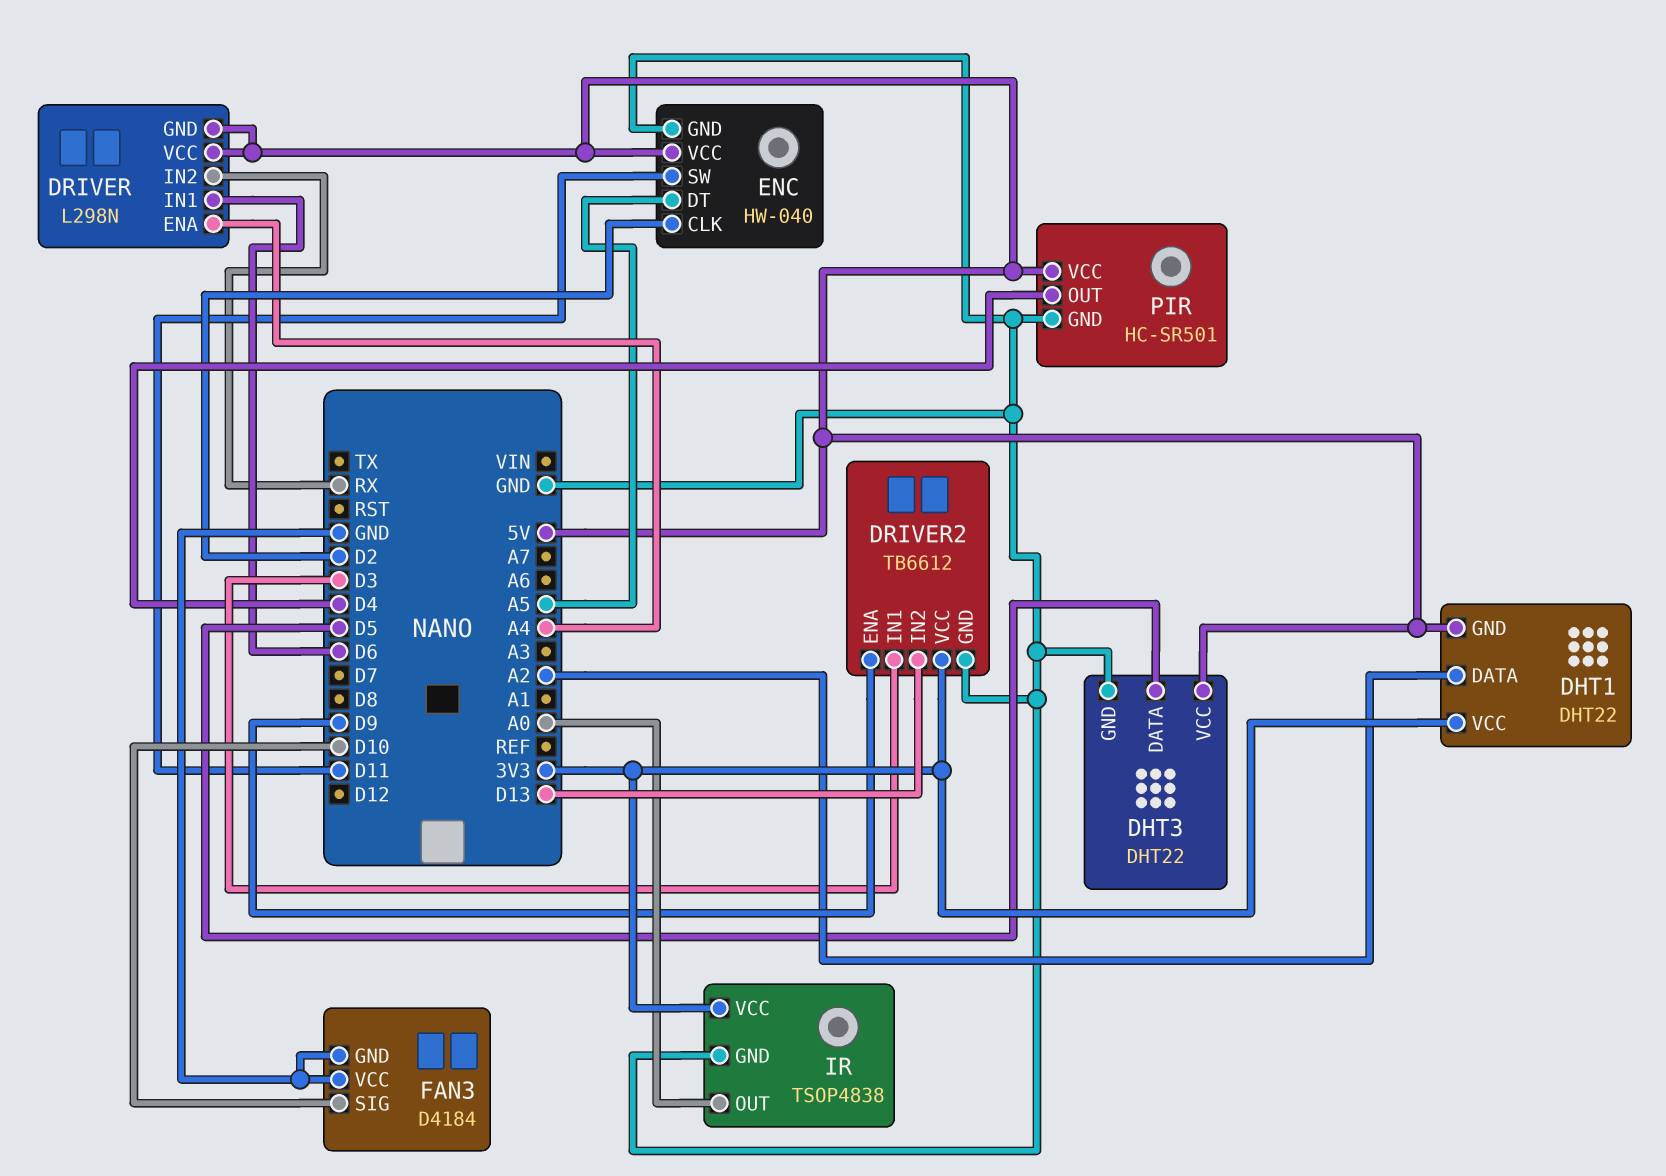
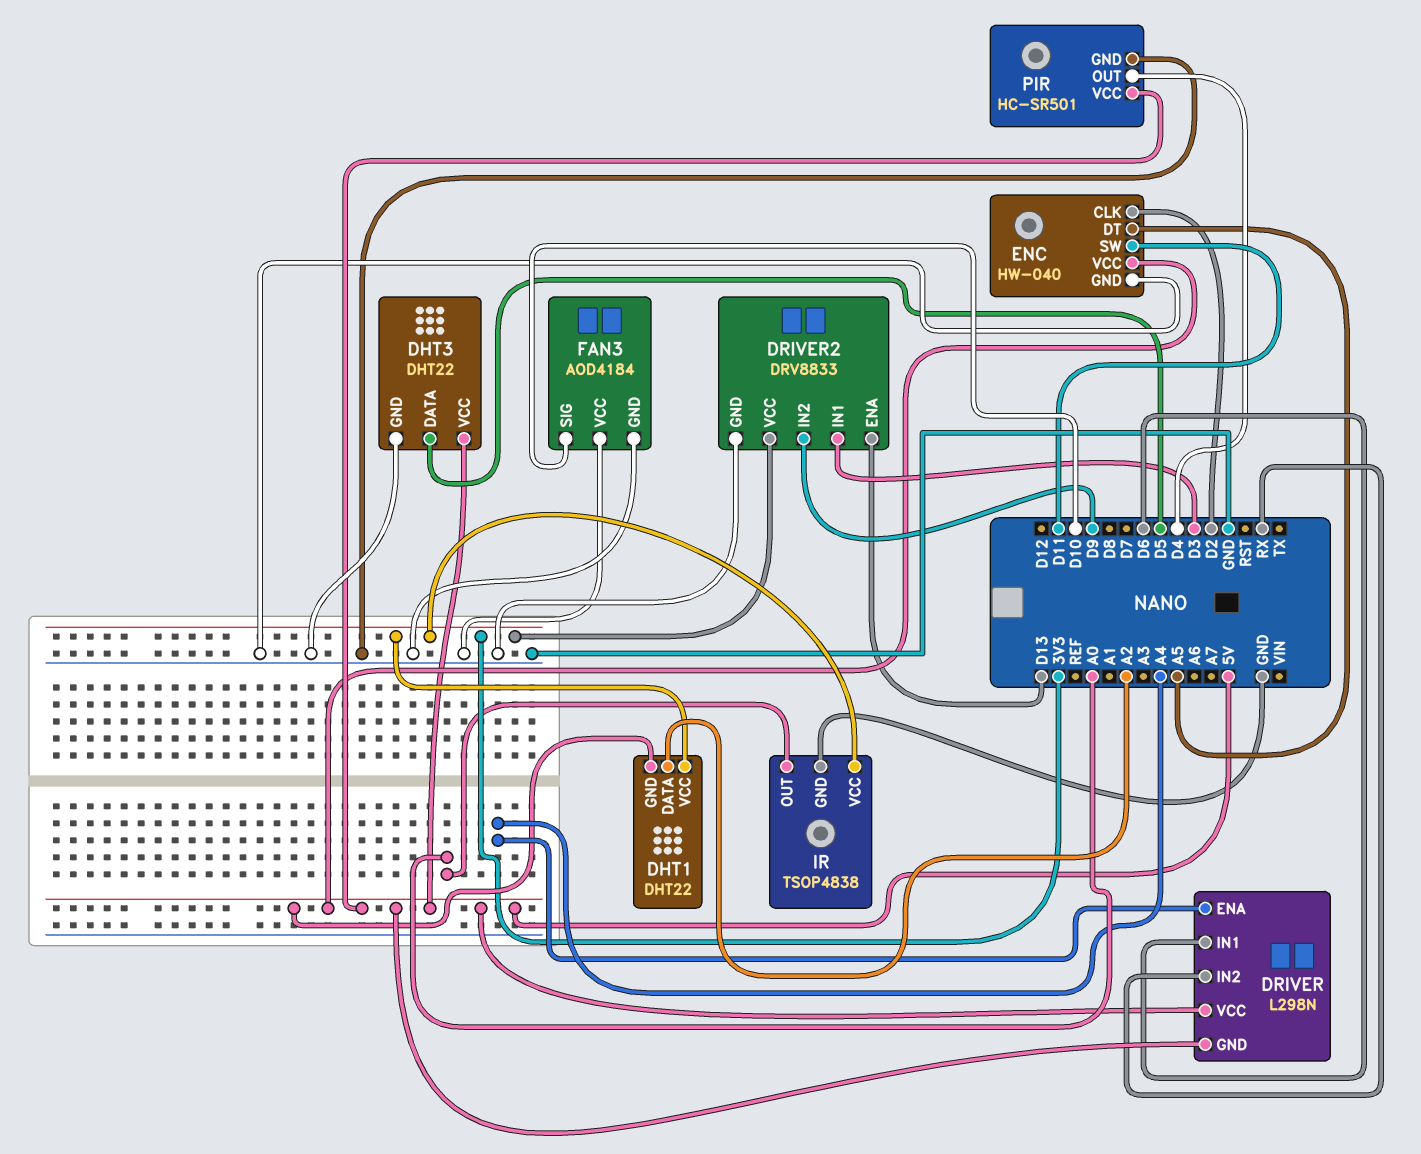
DRIVER2: TB6612 -> DRV8833
DRIVER2 pin ENA: D9 -> D13
DRIVER2 pin IN2: D13 -> D9
FAN3: D4184 -> AOD4184

